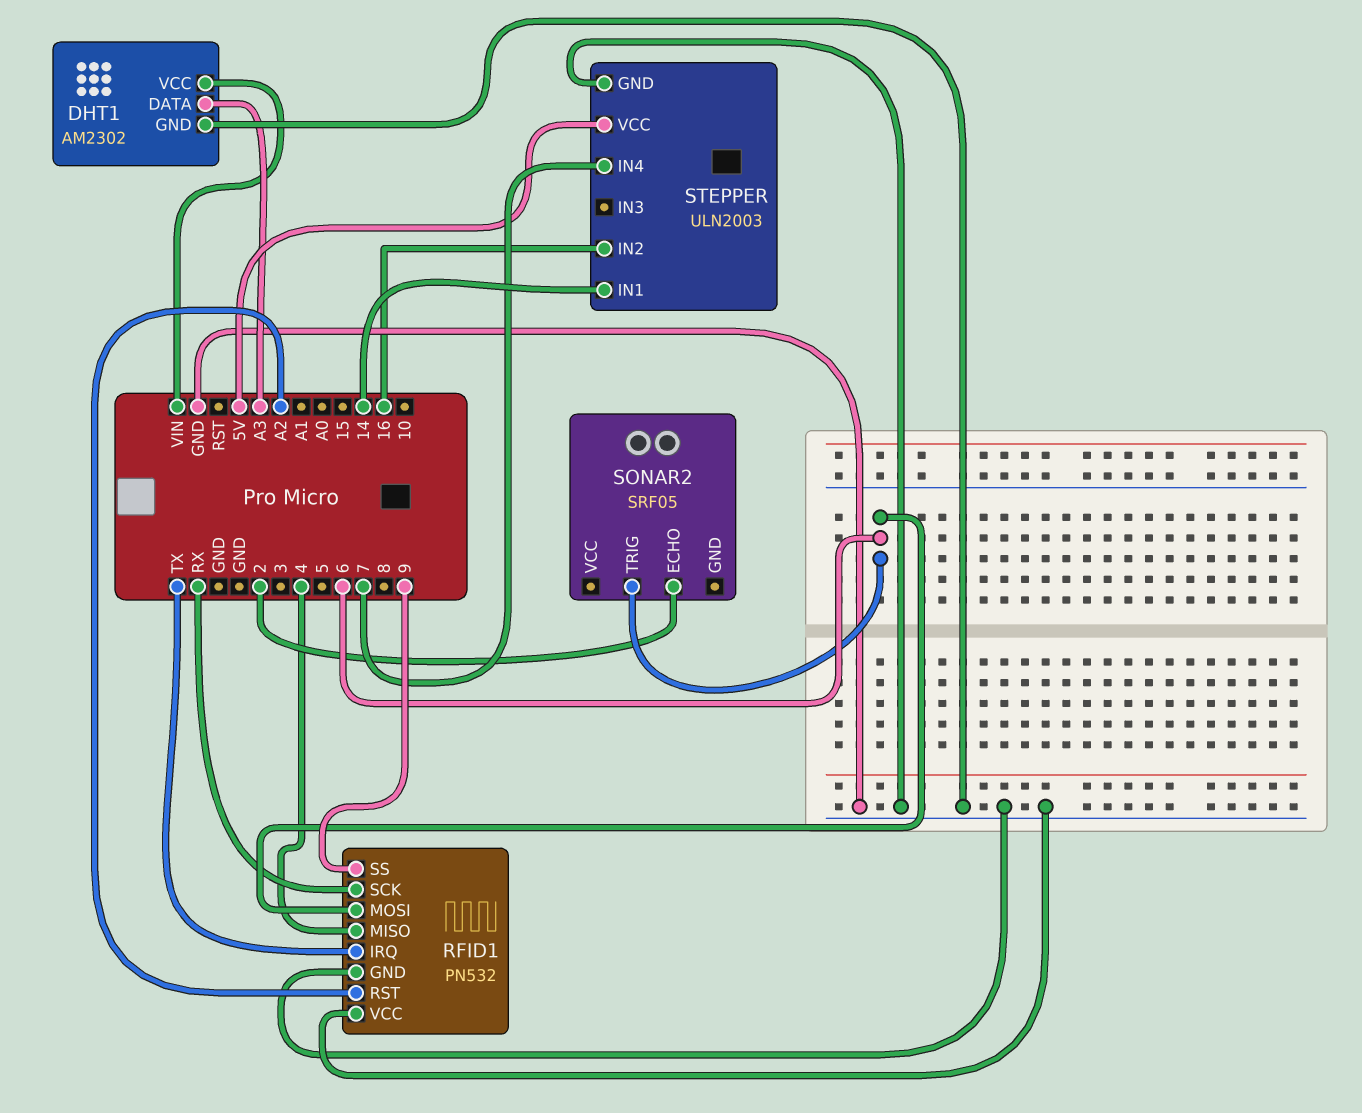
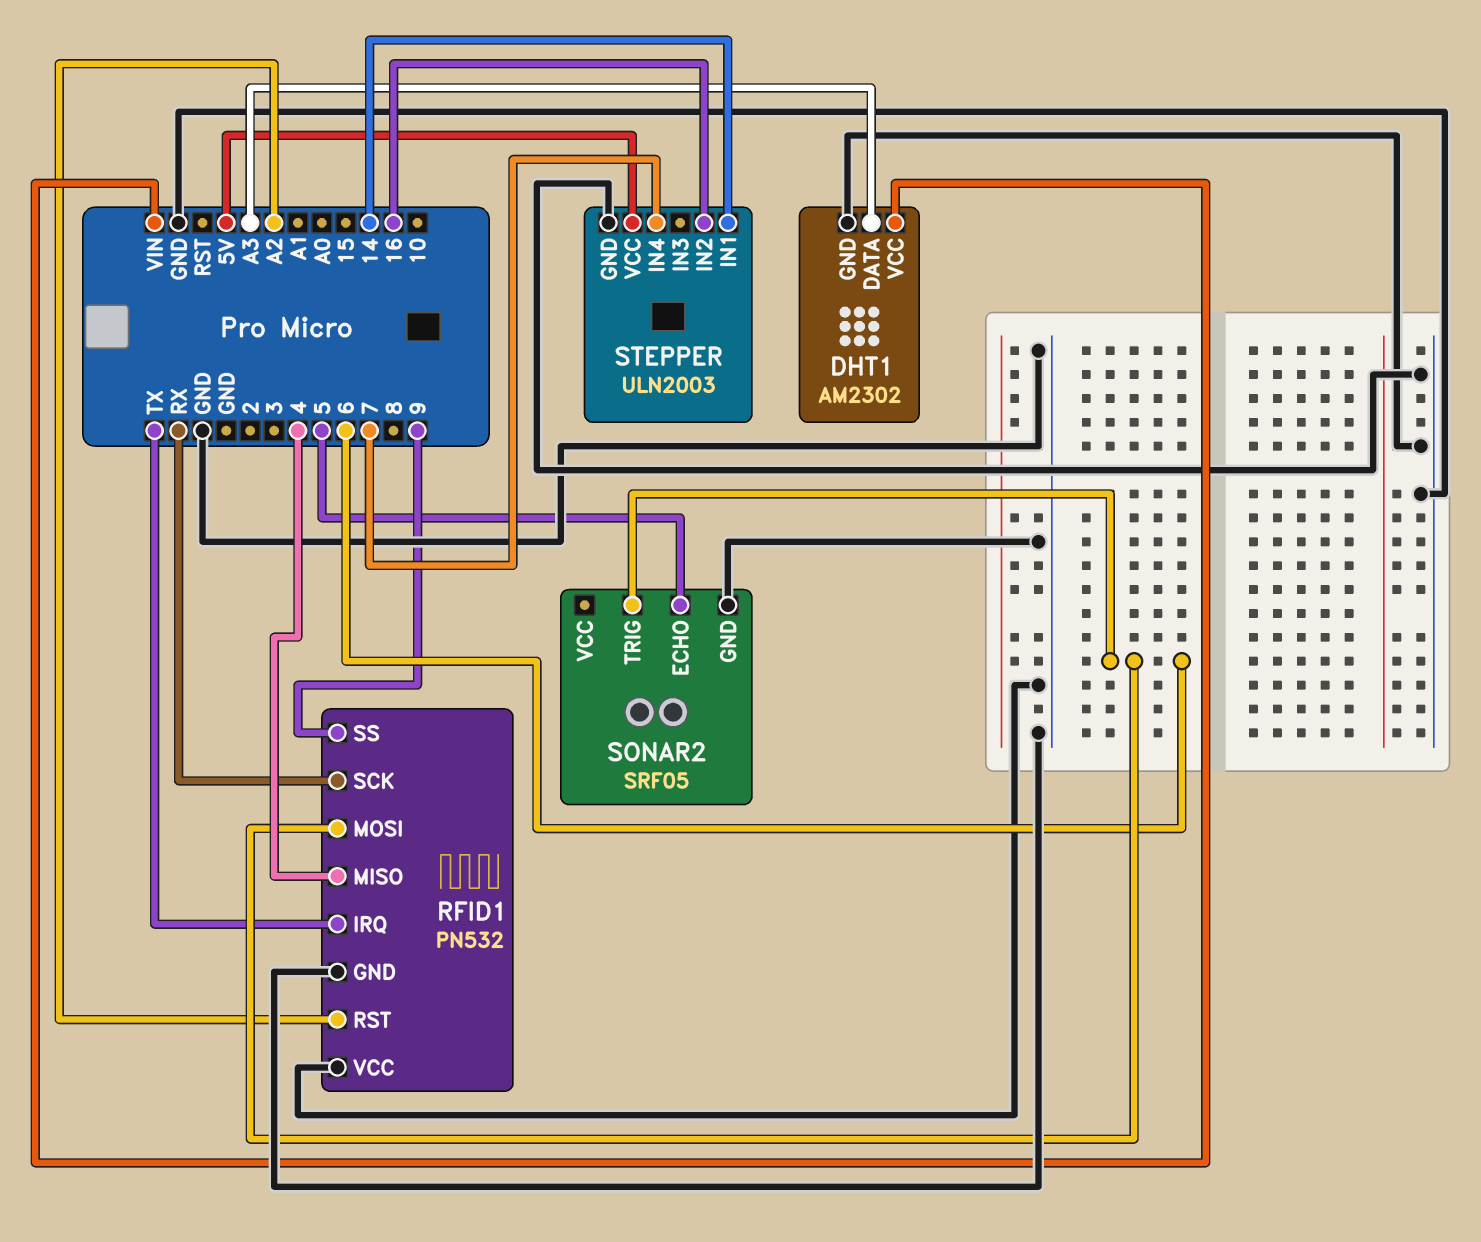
SONAR2 pin ECHO: 2 -> 5
SONAR2 pin GND: none -> GND

